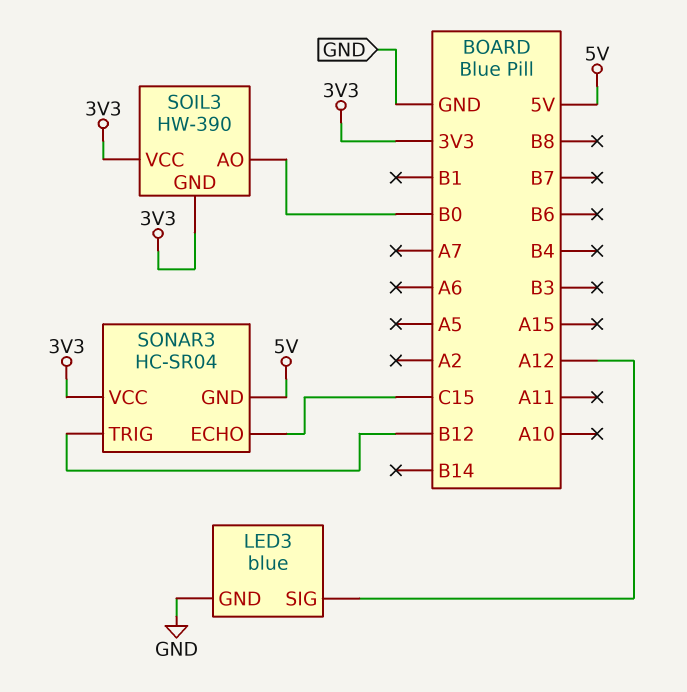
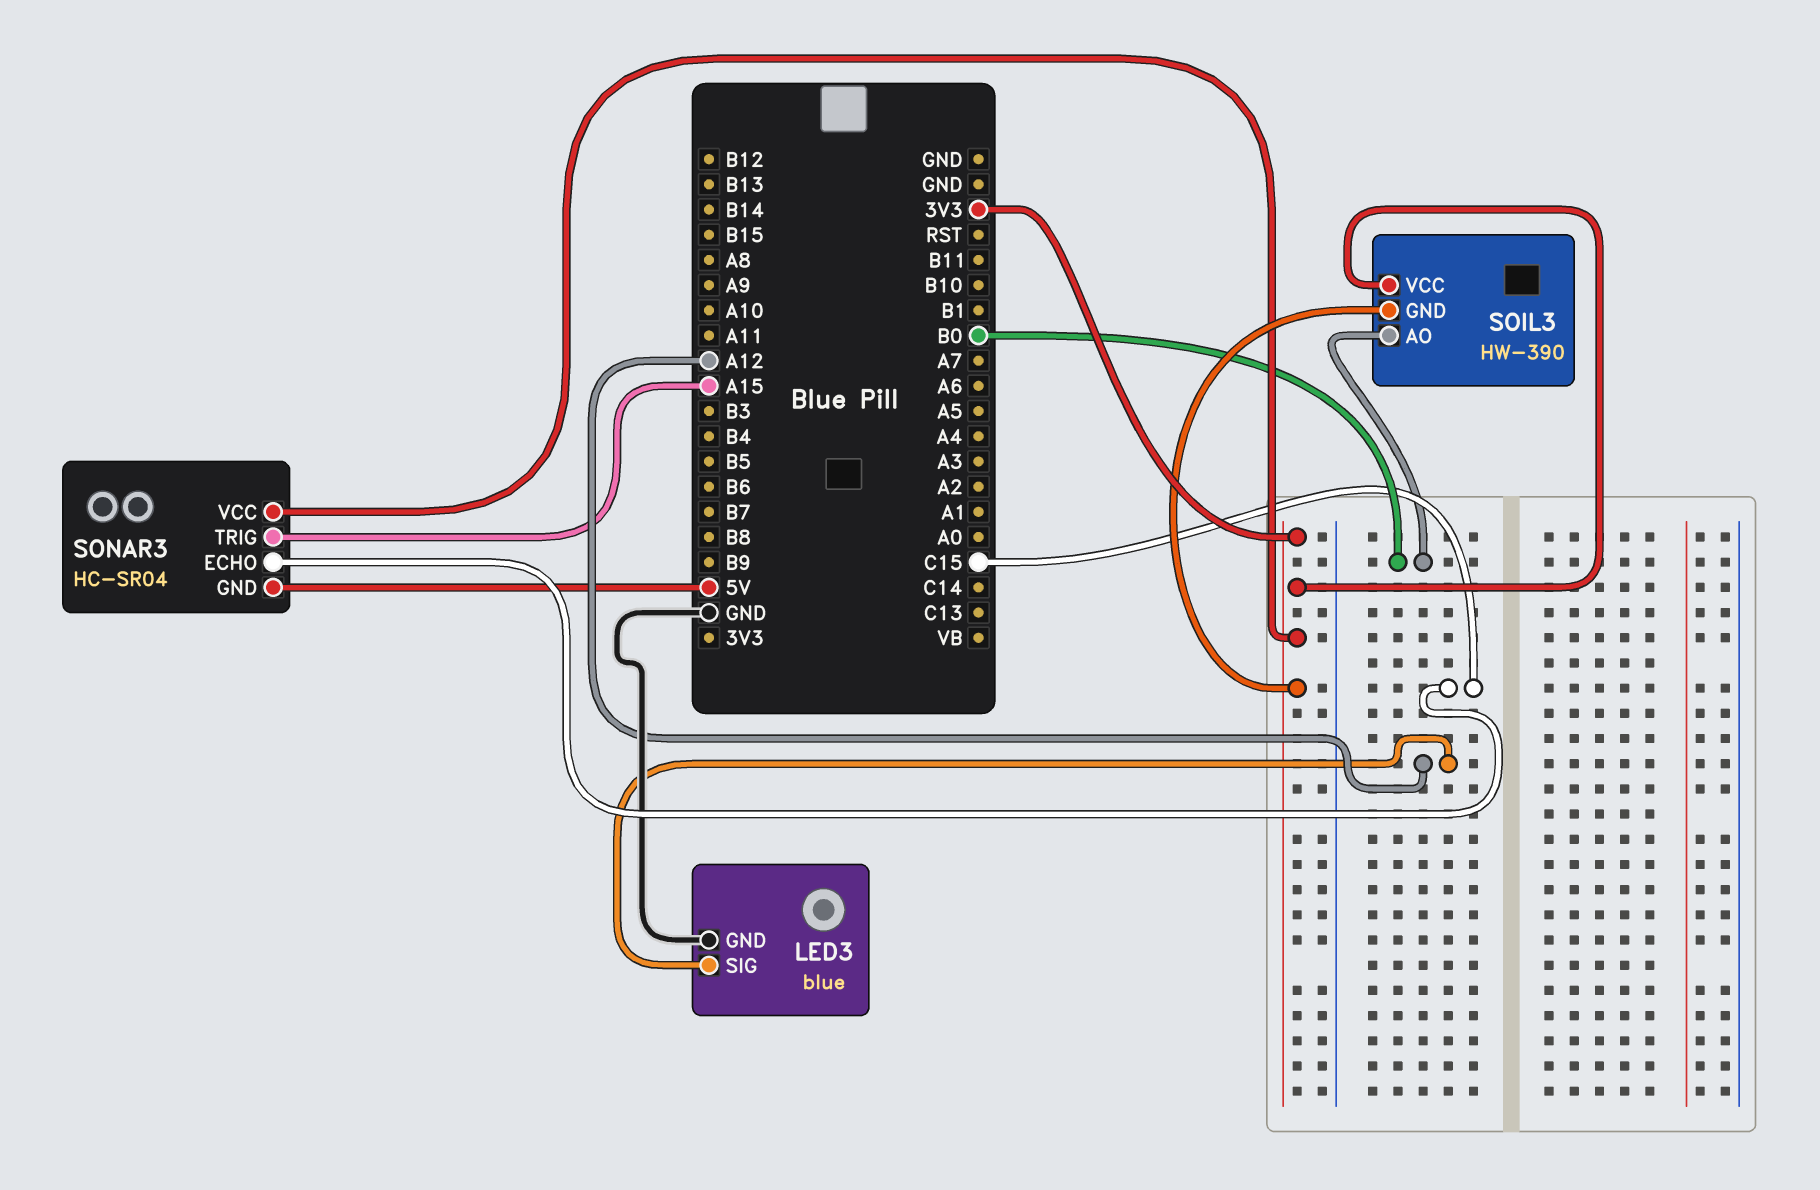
SONAR3 pin TRIG: B12 -> A15

